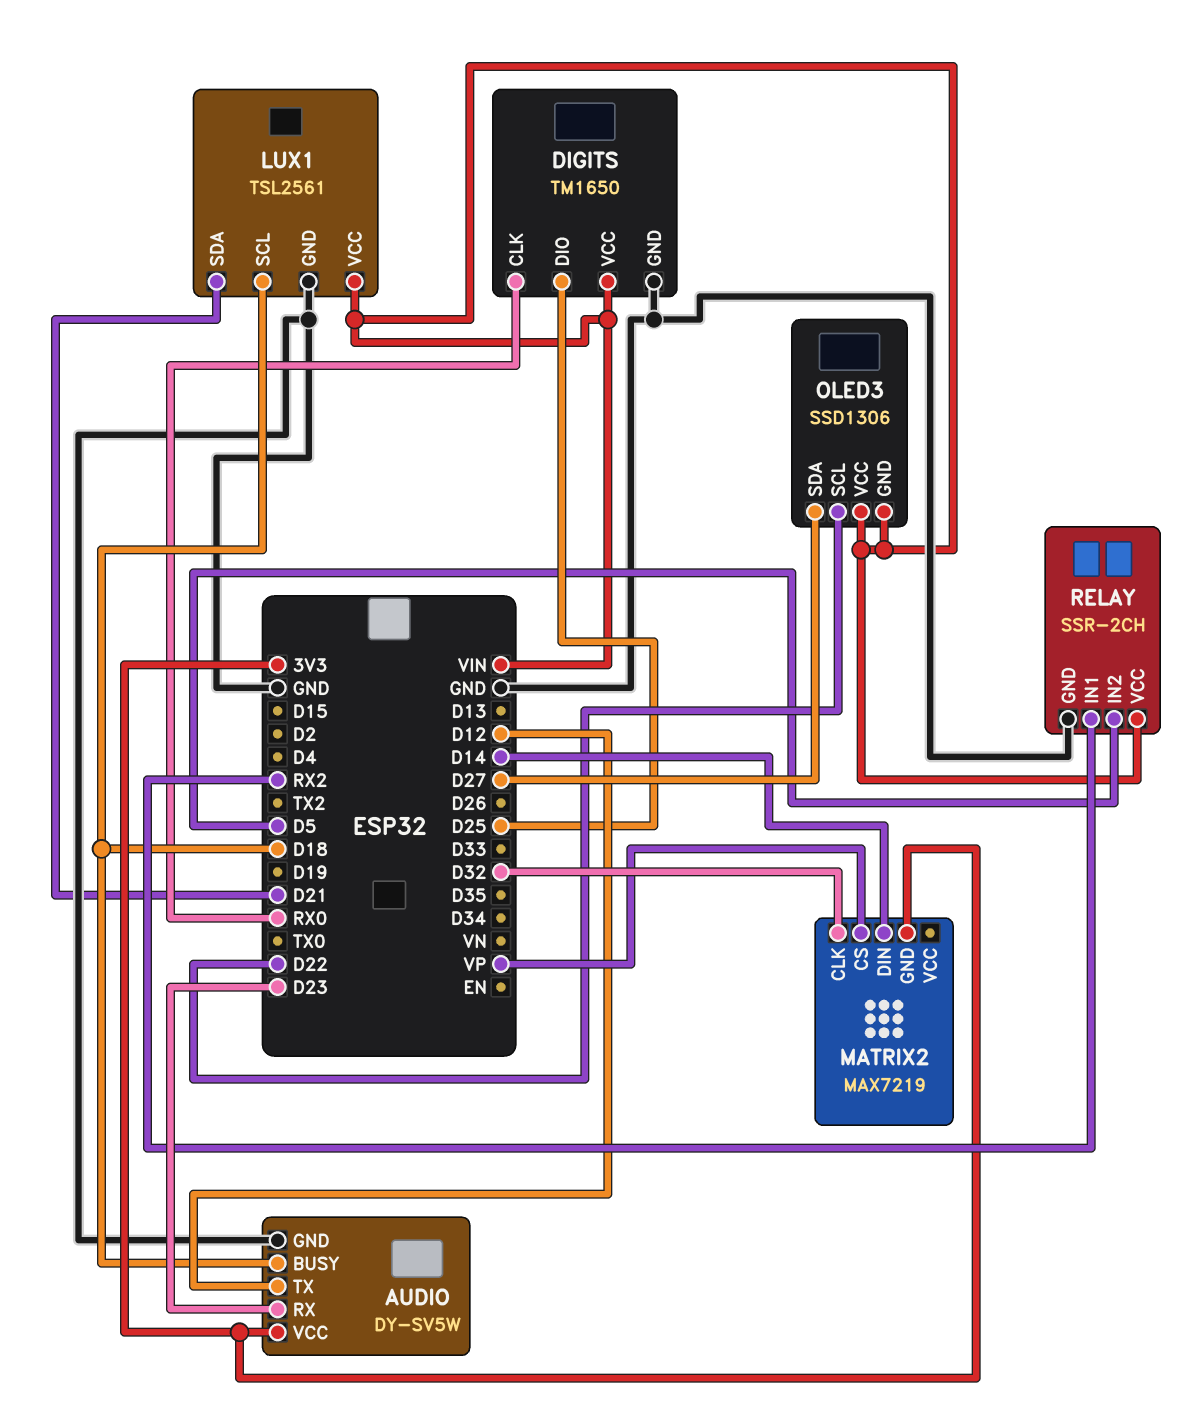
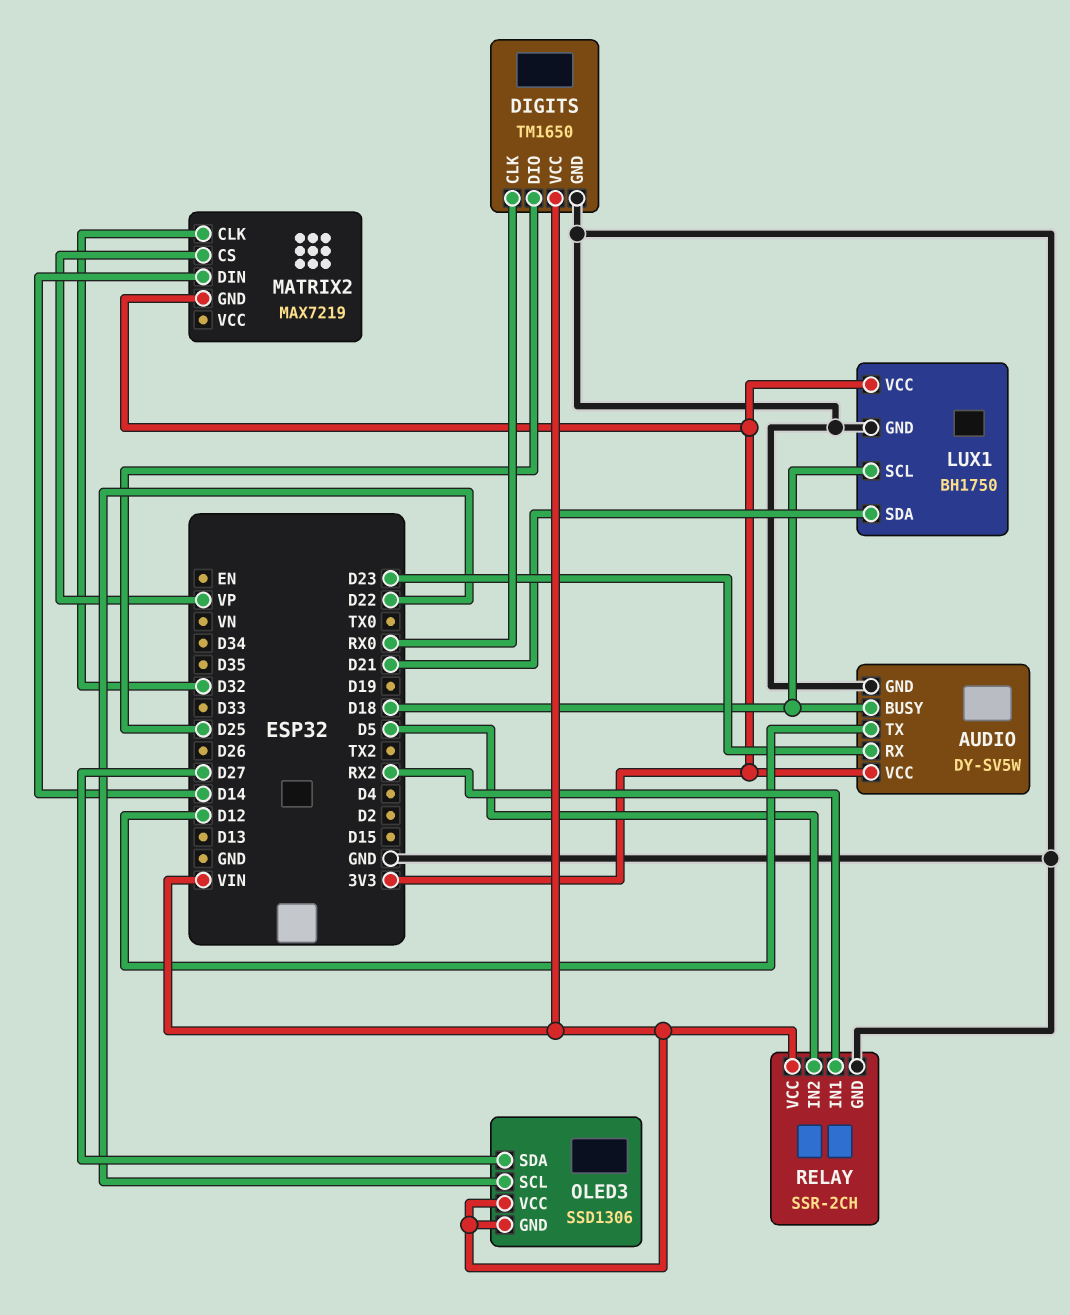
LUX1: TSL2561 -> BH1750
LUX1 pin VCC: VIN -> 3V3

